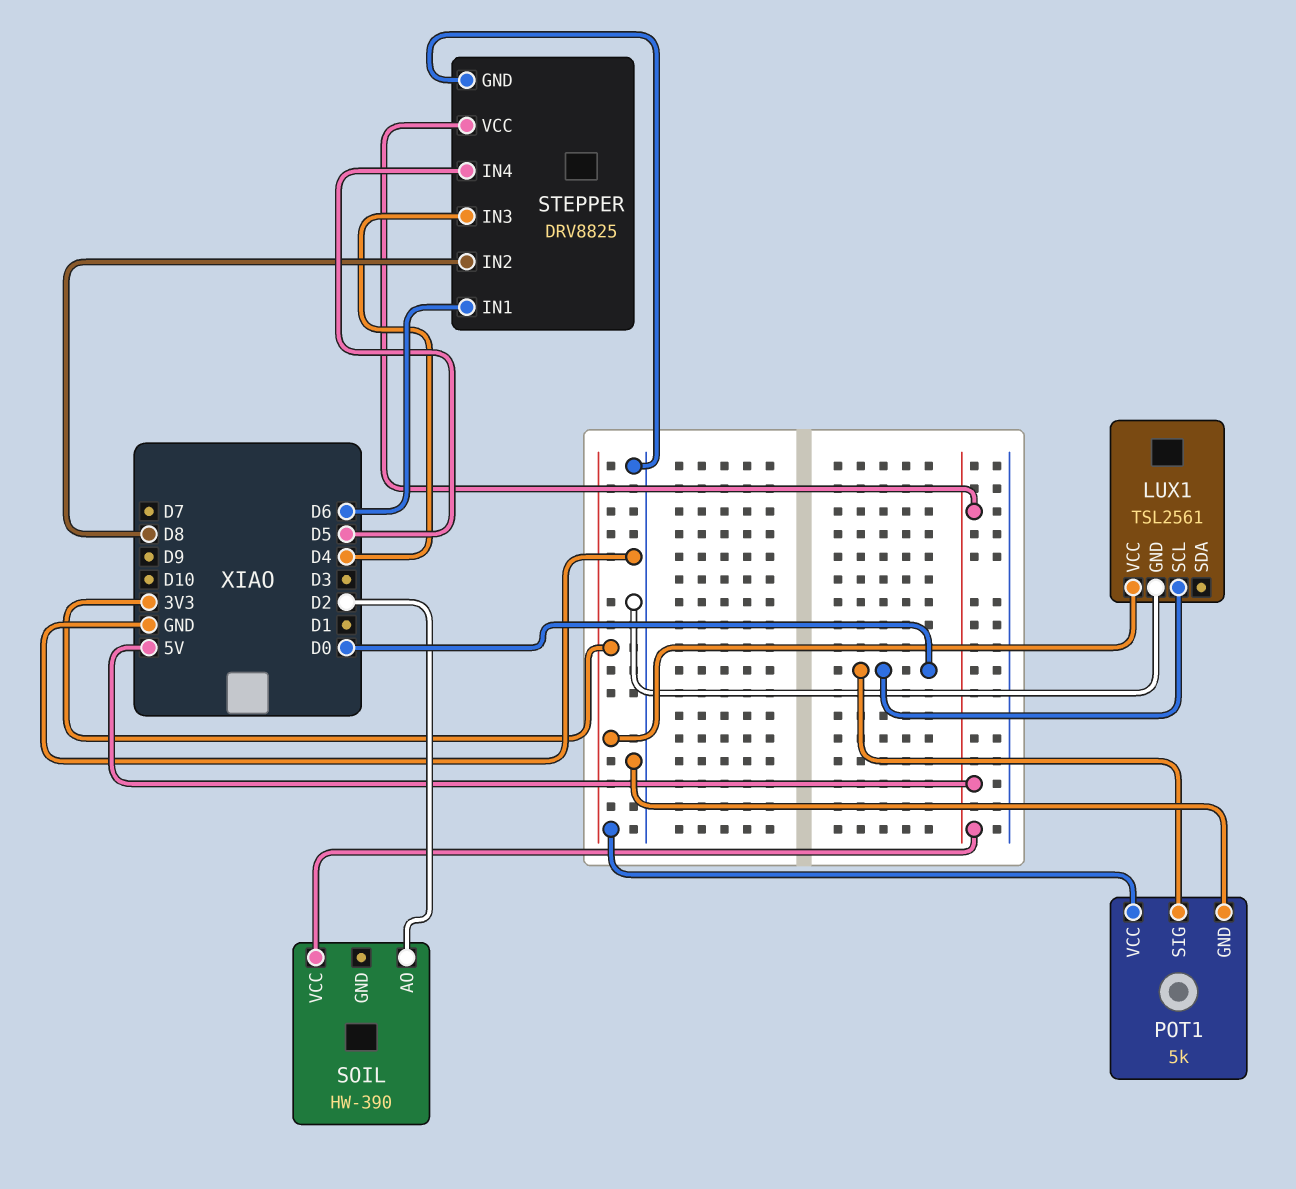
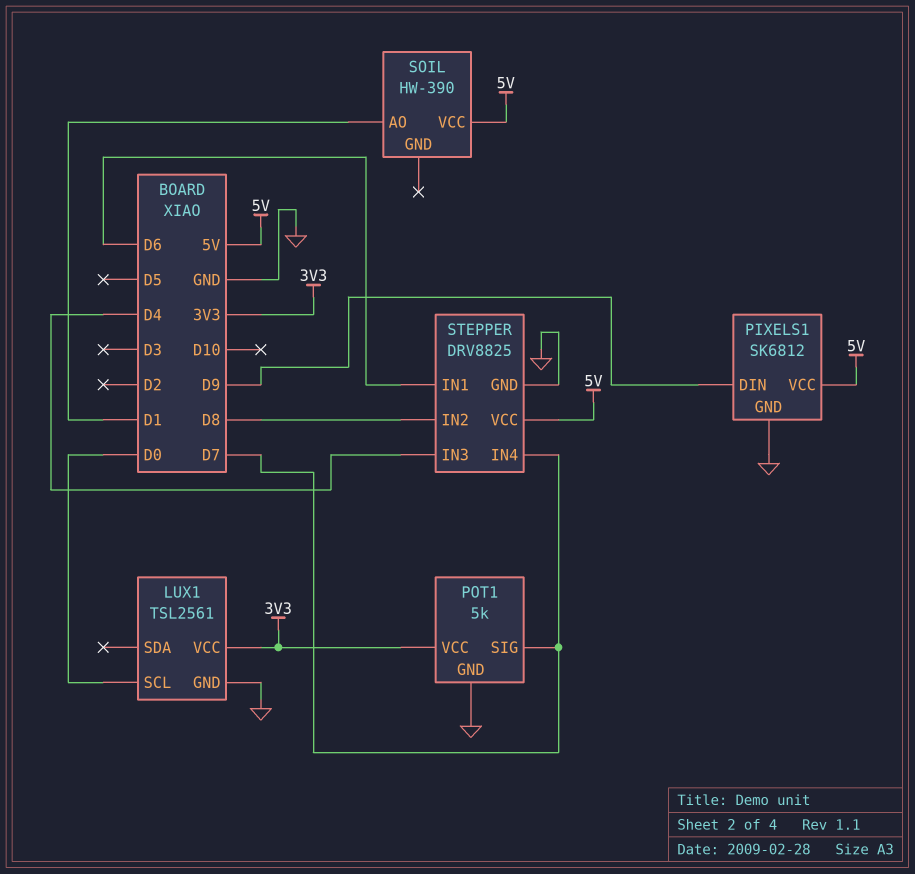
PIXELS1: none -> SK6812
PIXELS1 pin DIN: none -> D9
PIXELS1 pin GND: none -> GND
PIXELS1 pin VCC: none -> 5V
POT1 pin SIG: D0 -> D7
SOIL pin AO: D2 -> D1
STEPPER pin IN4: D5 -> D7

